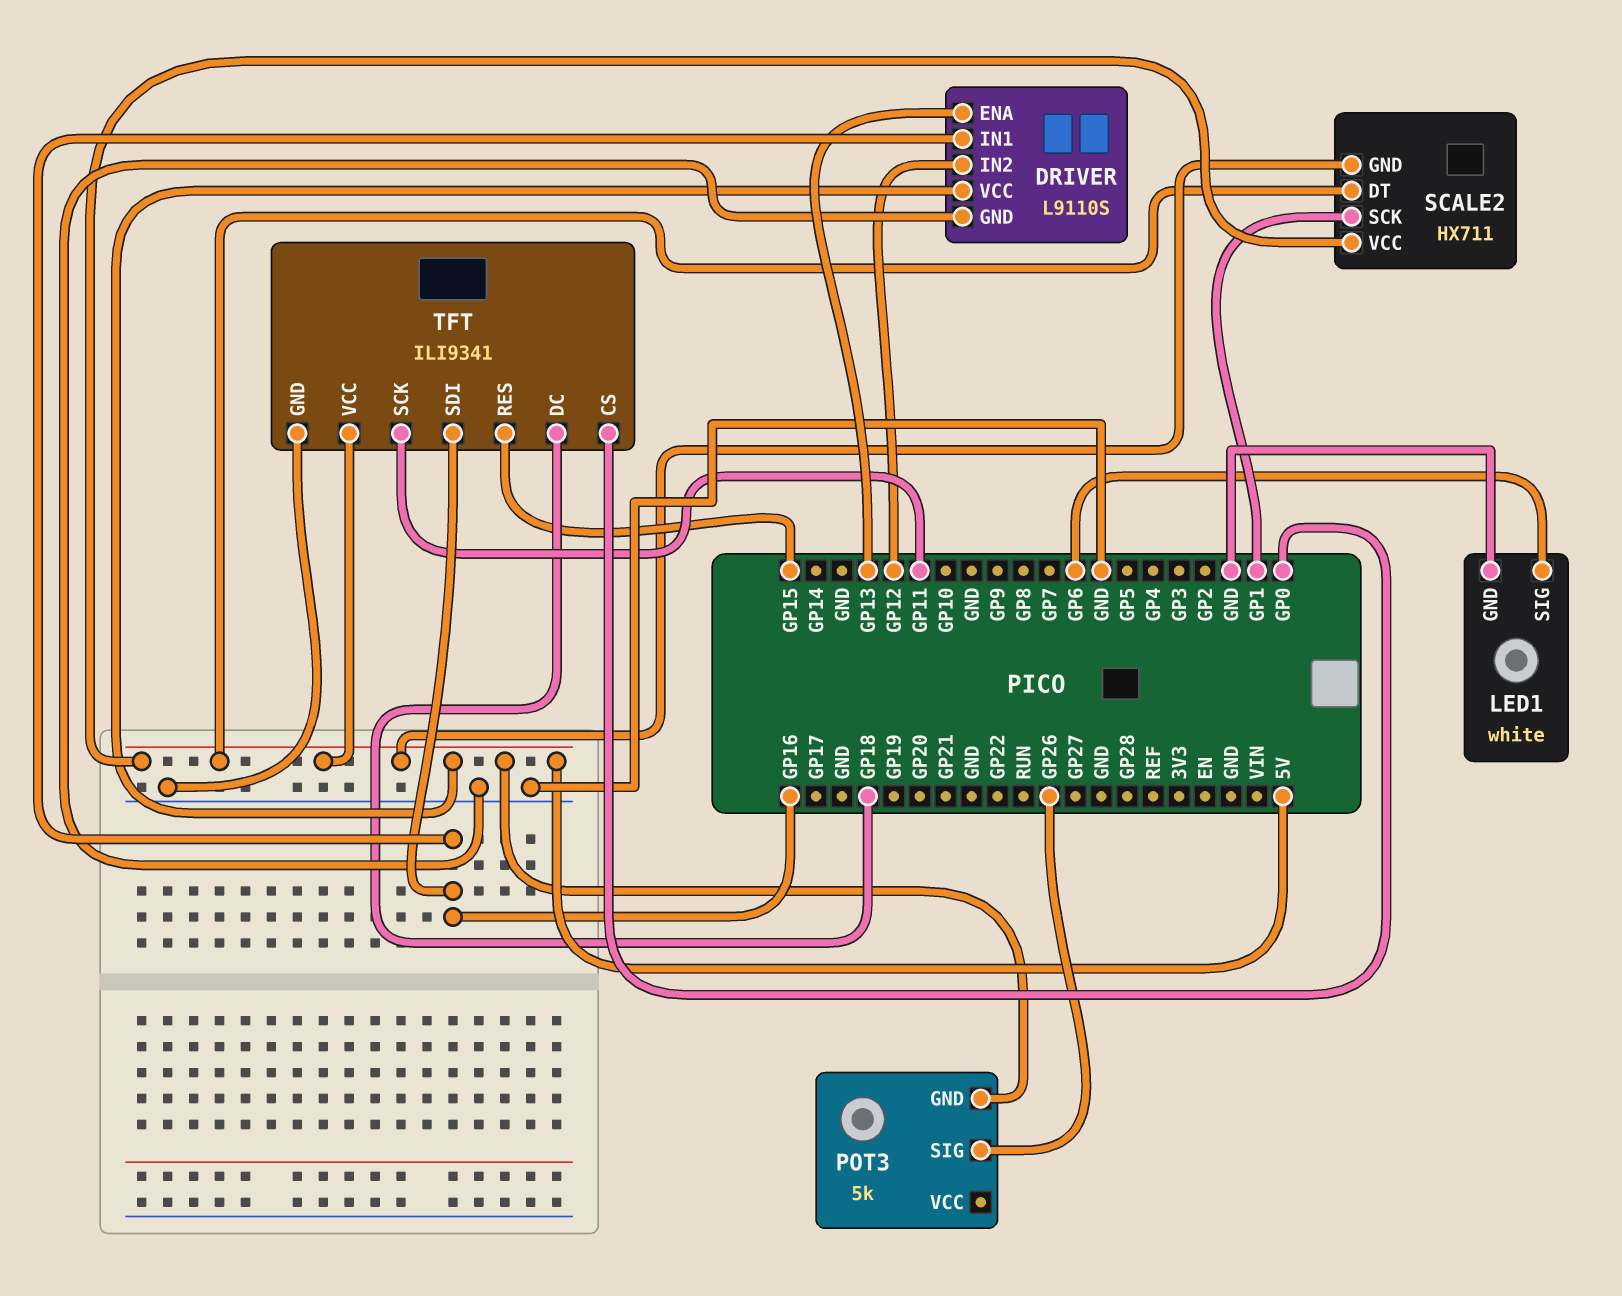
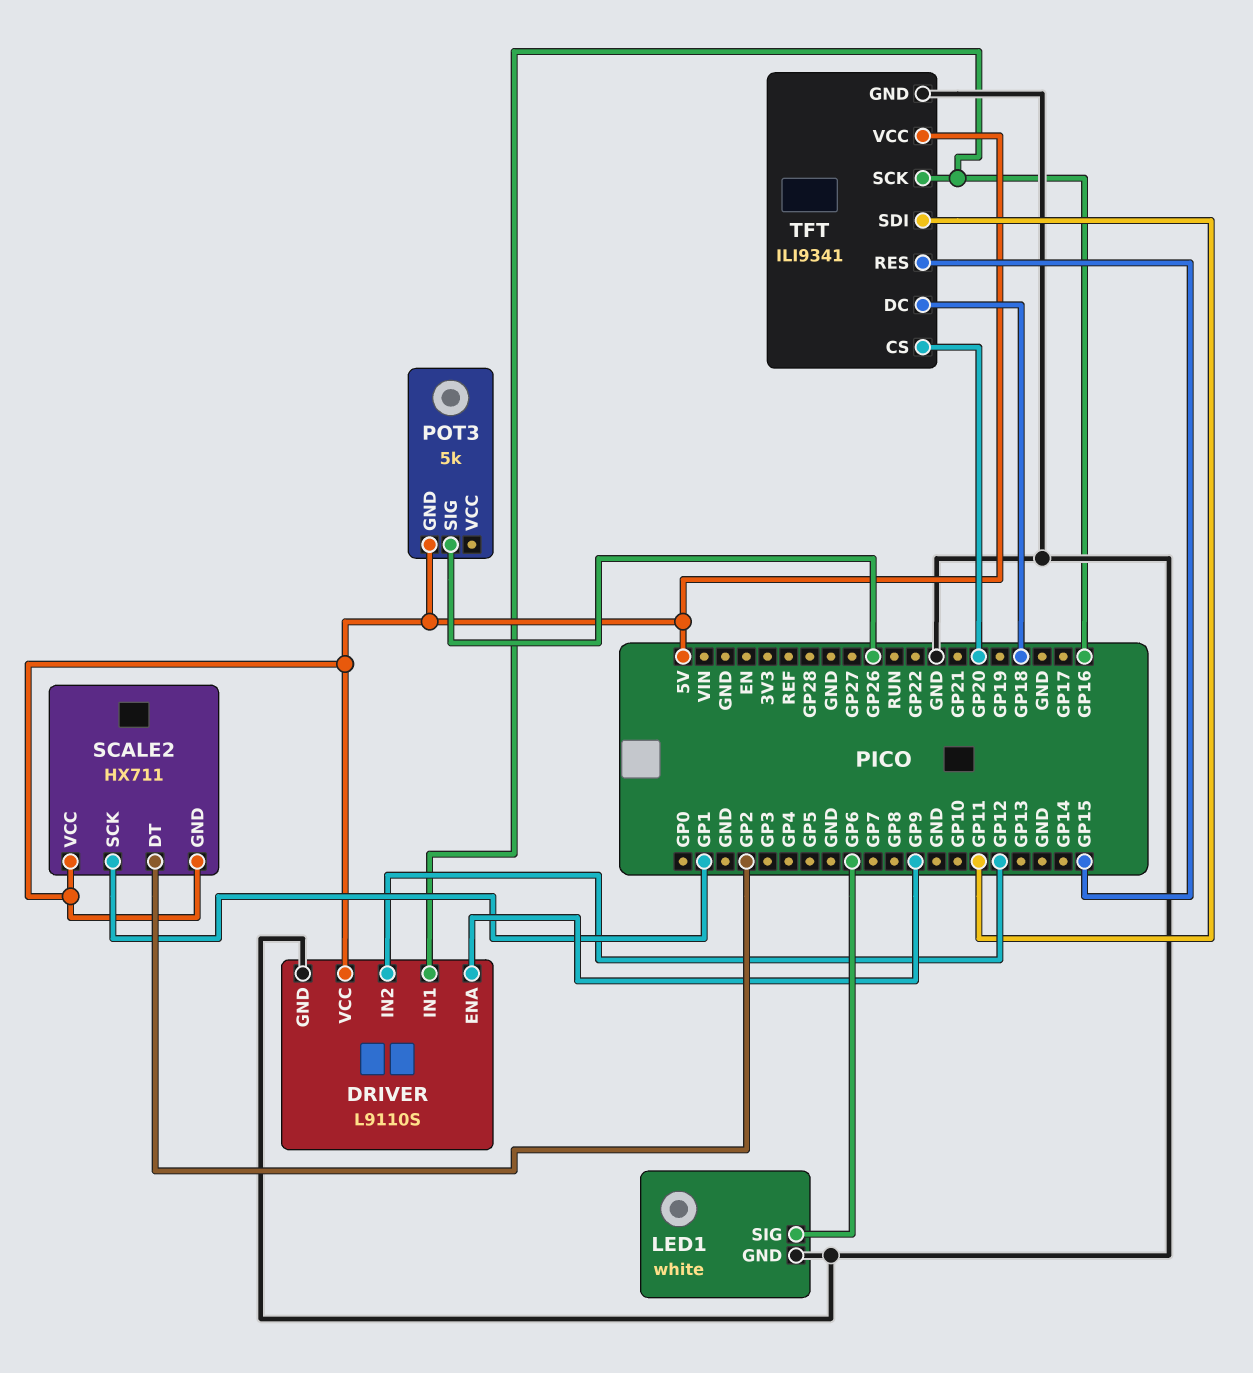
DRIVER pin ENA: GP13 -> GP9
SCALE2 pin DT: 5V -> GP2
TFT pin CS: GP0 -> GP20
TFT pin SCK: GP11 -> GP16
TFT pin SDI: GP16 -> GP11

